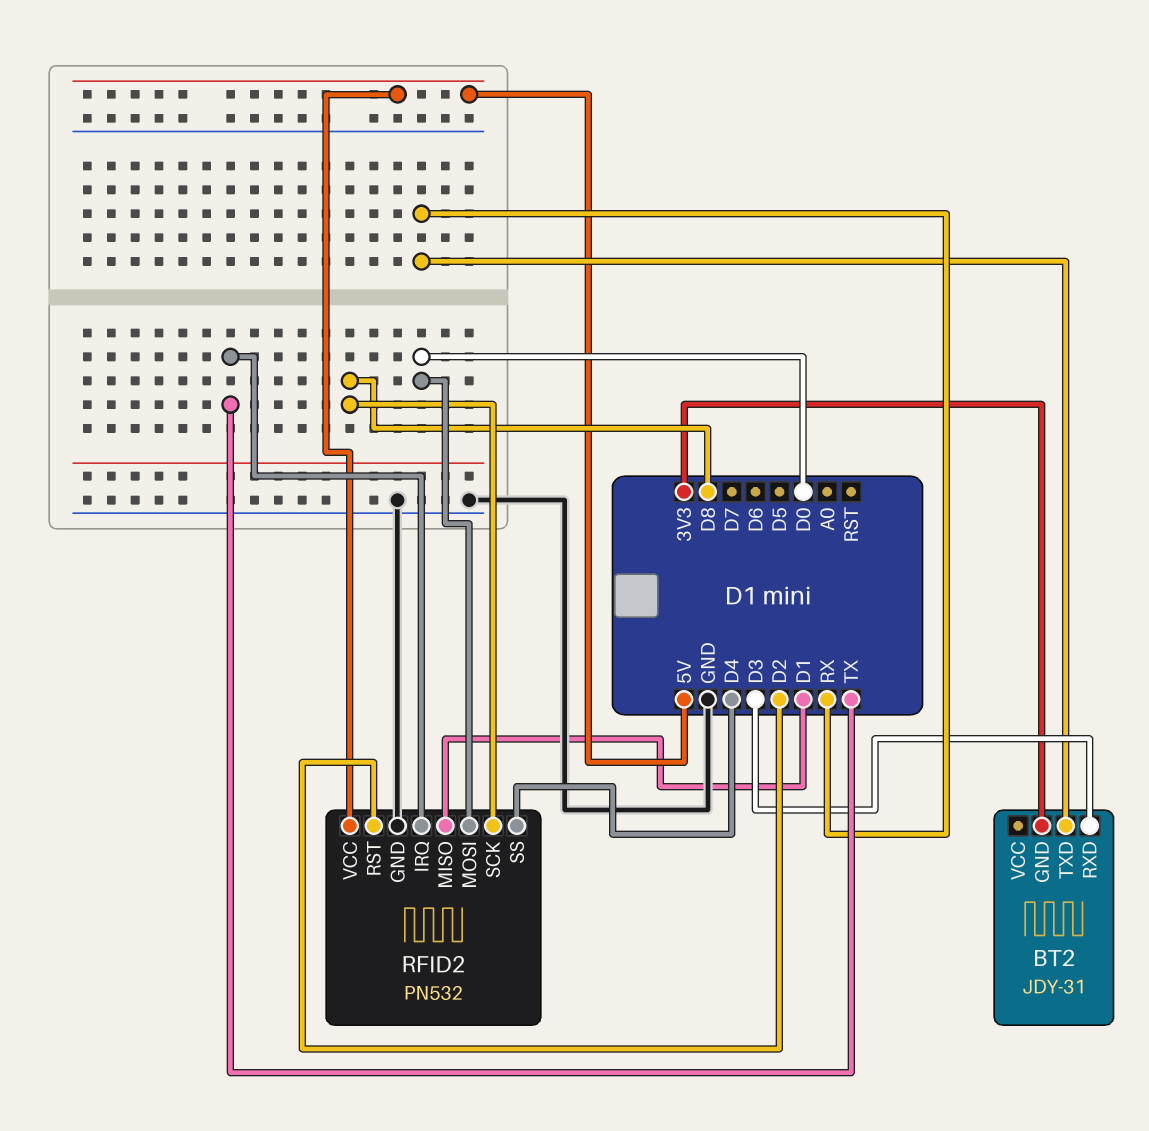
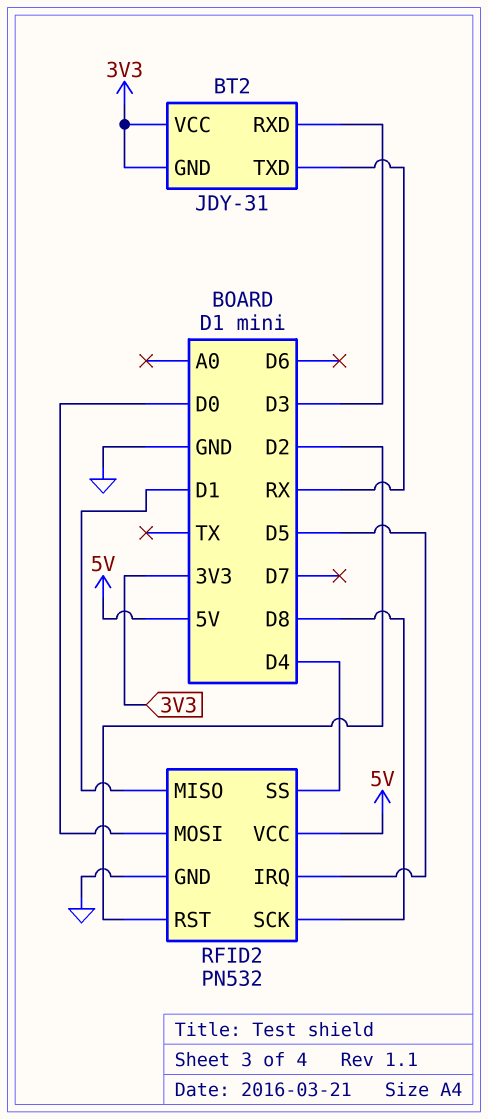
BT2 pin VCC: none -> 3V3
RFID2 pin IRQ: TX -> D5

